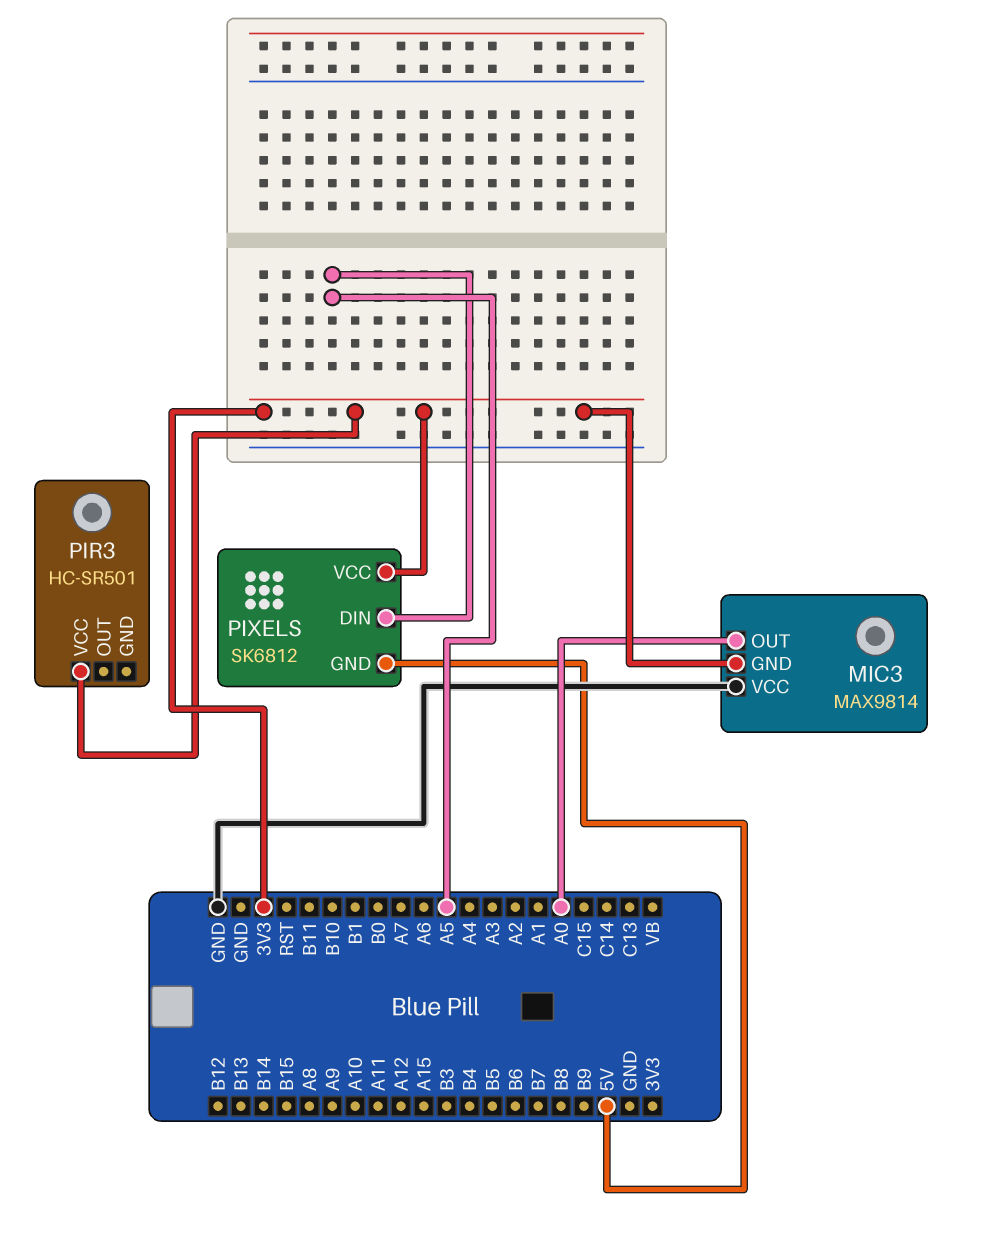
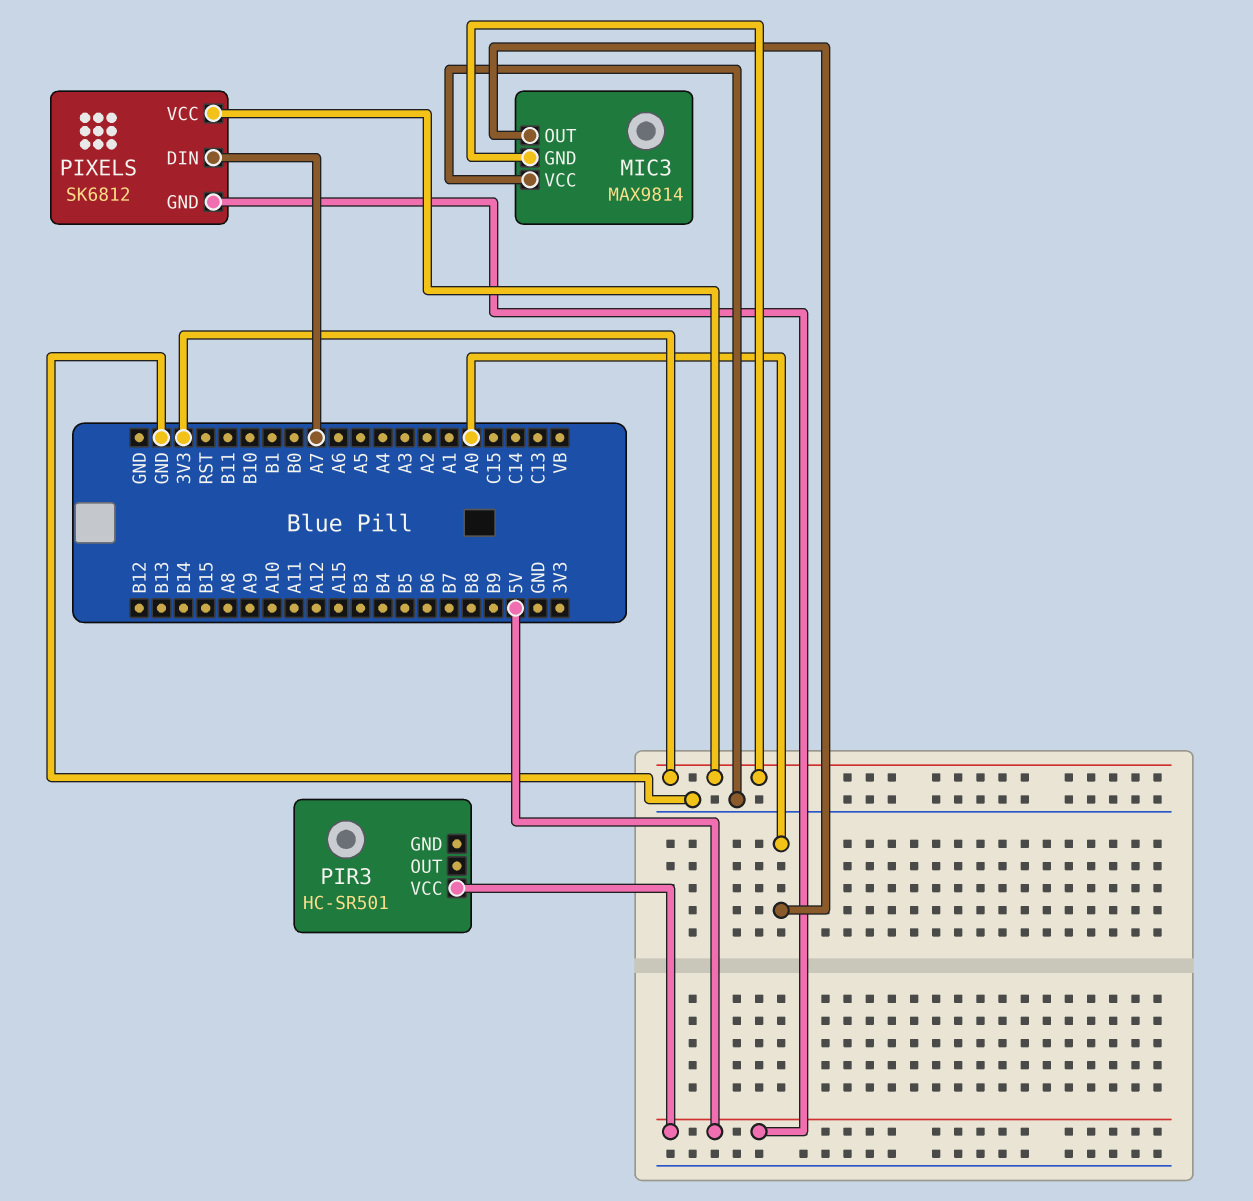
PIR3 pin VCC: 3V3 -> 5V
PIXELS pin DIN: A5 -> A7

